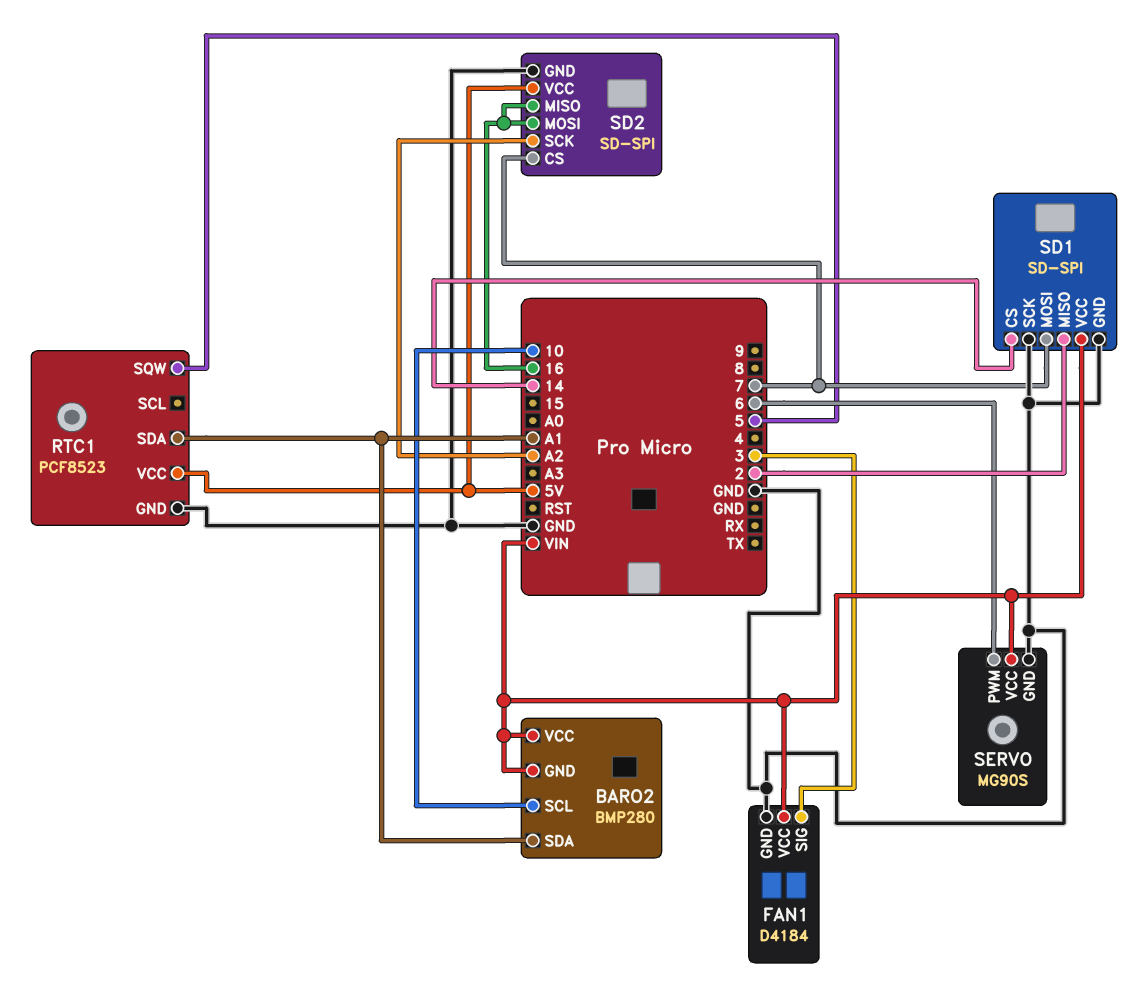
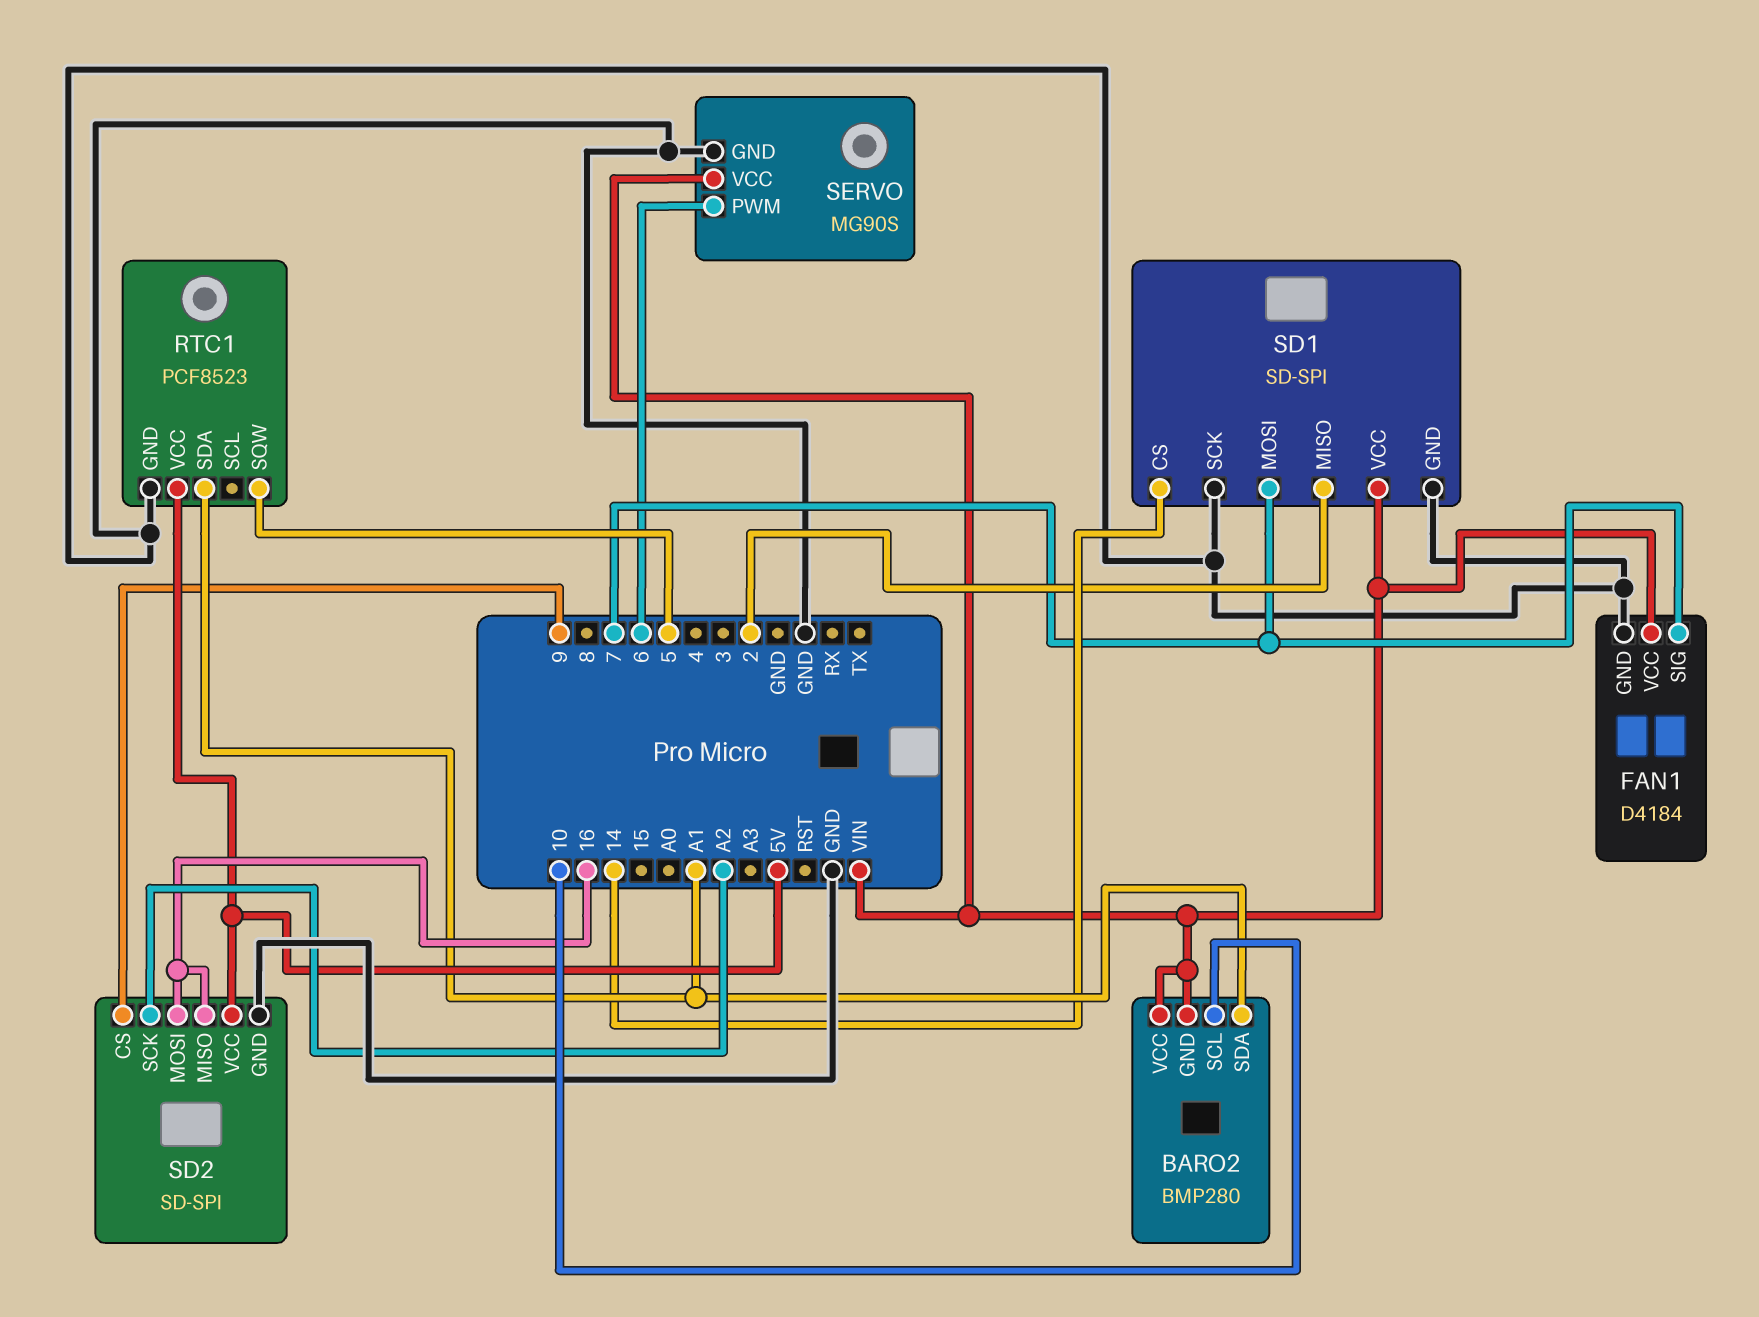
FAN1 pin SIG: 3 -> 7
SD2 pin CS: 7 -> 9

